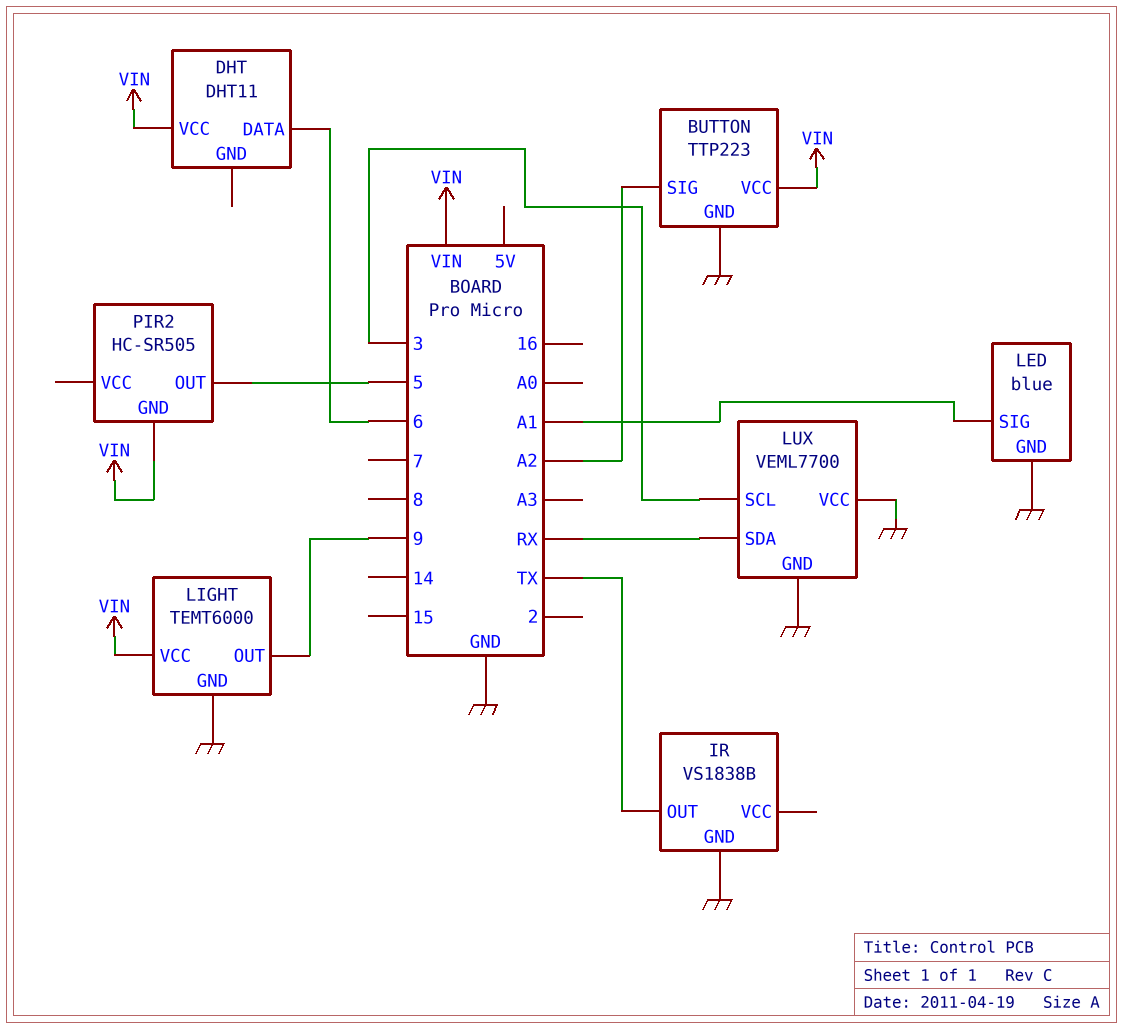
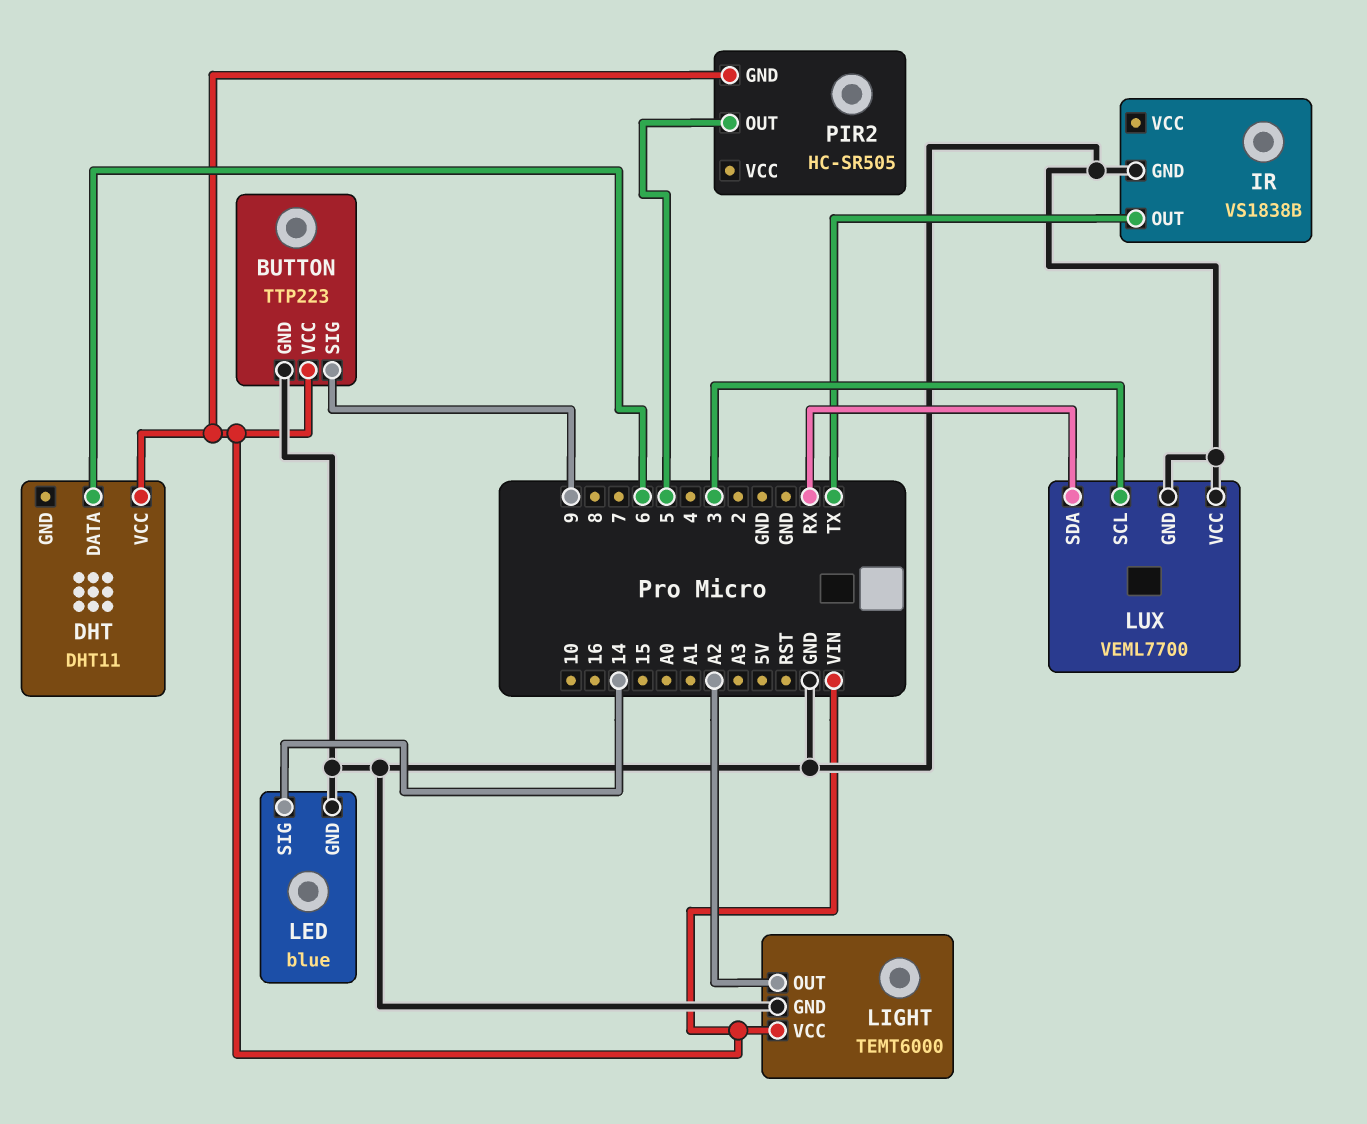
BUTTON pin SIG: A2 -> 9
LED pin SIG: A1 -> 14
LIGHT pin OUT: 9 -> A2

